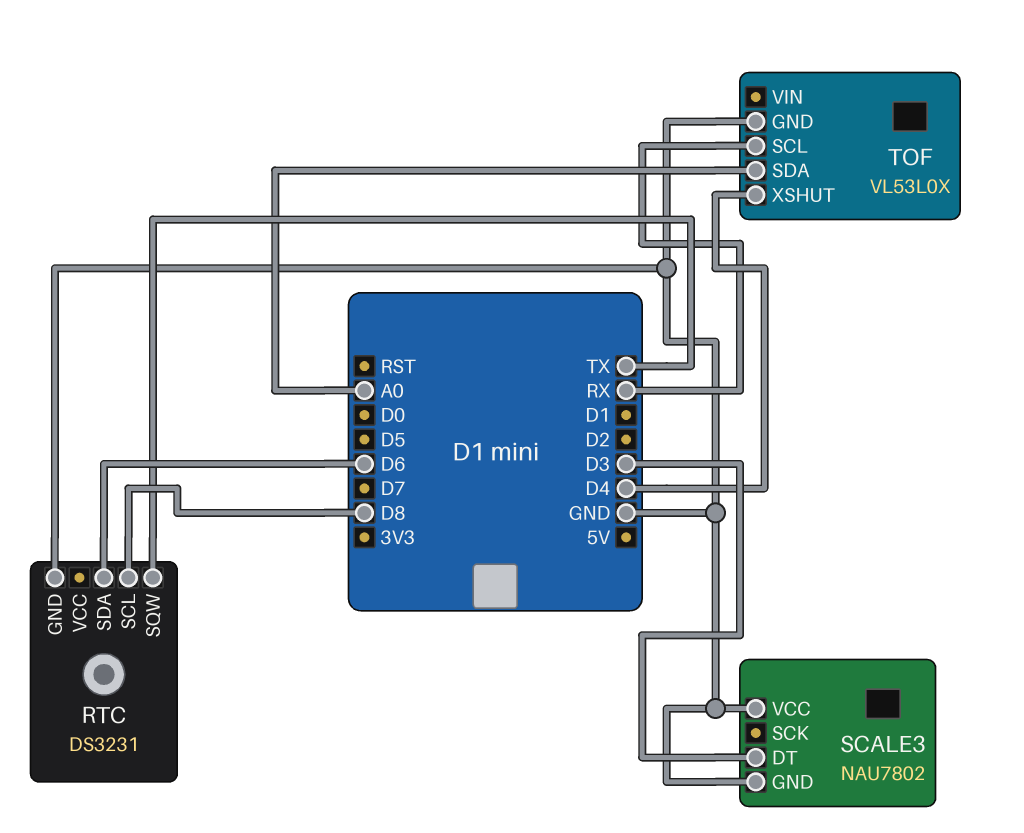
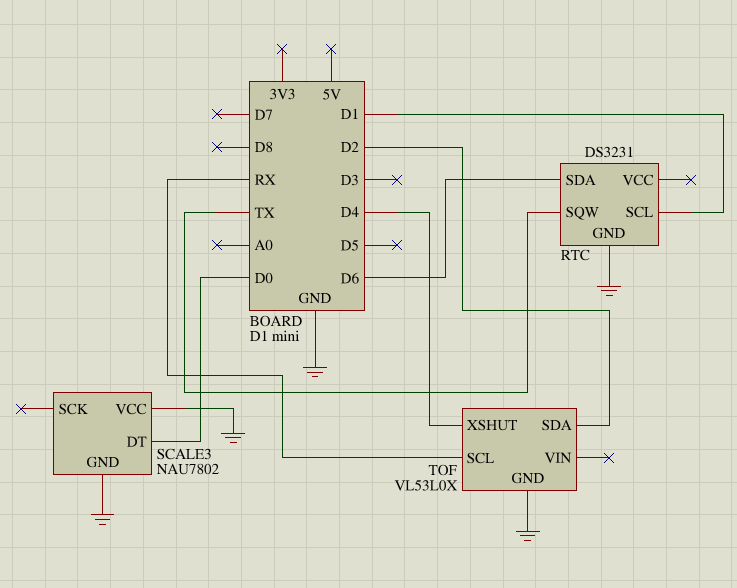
RTC pin SCL: D8 -> D1
SCALE3 pin DT: D3 -> D0
TOF pin SDA: A0 -> D2

